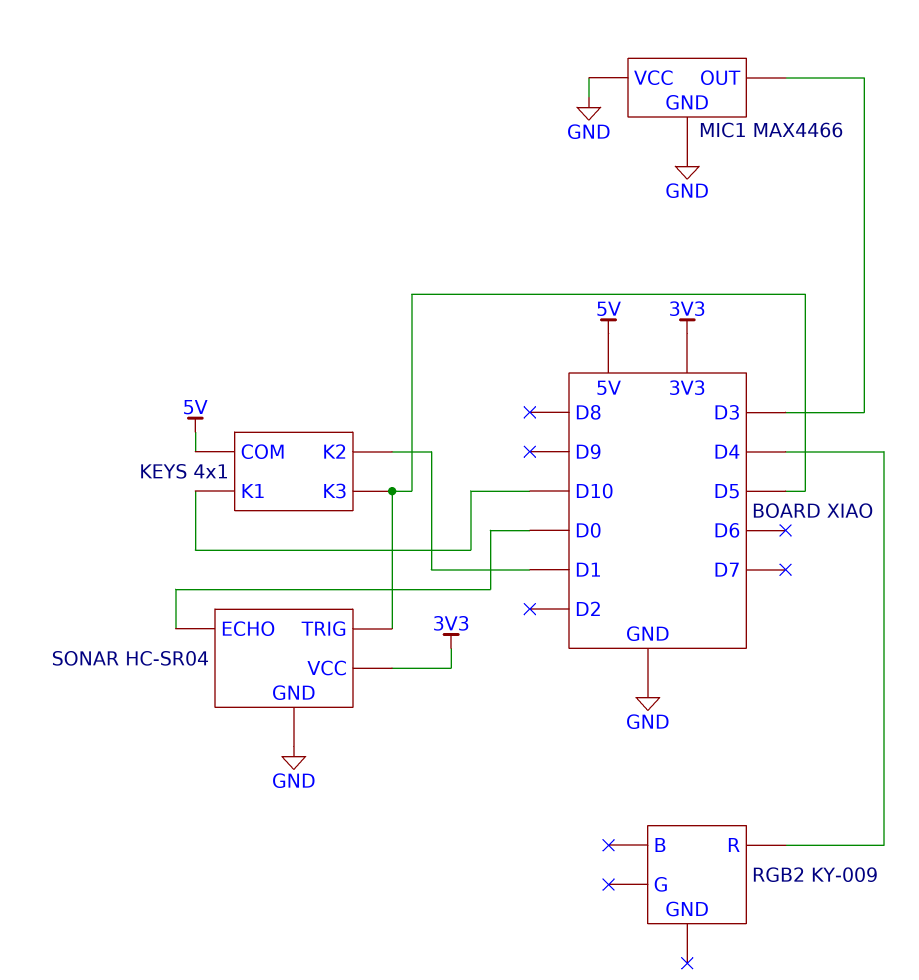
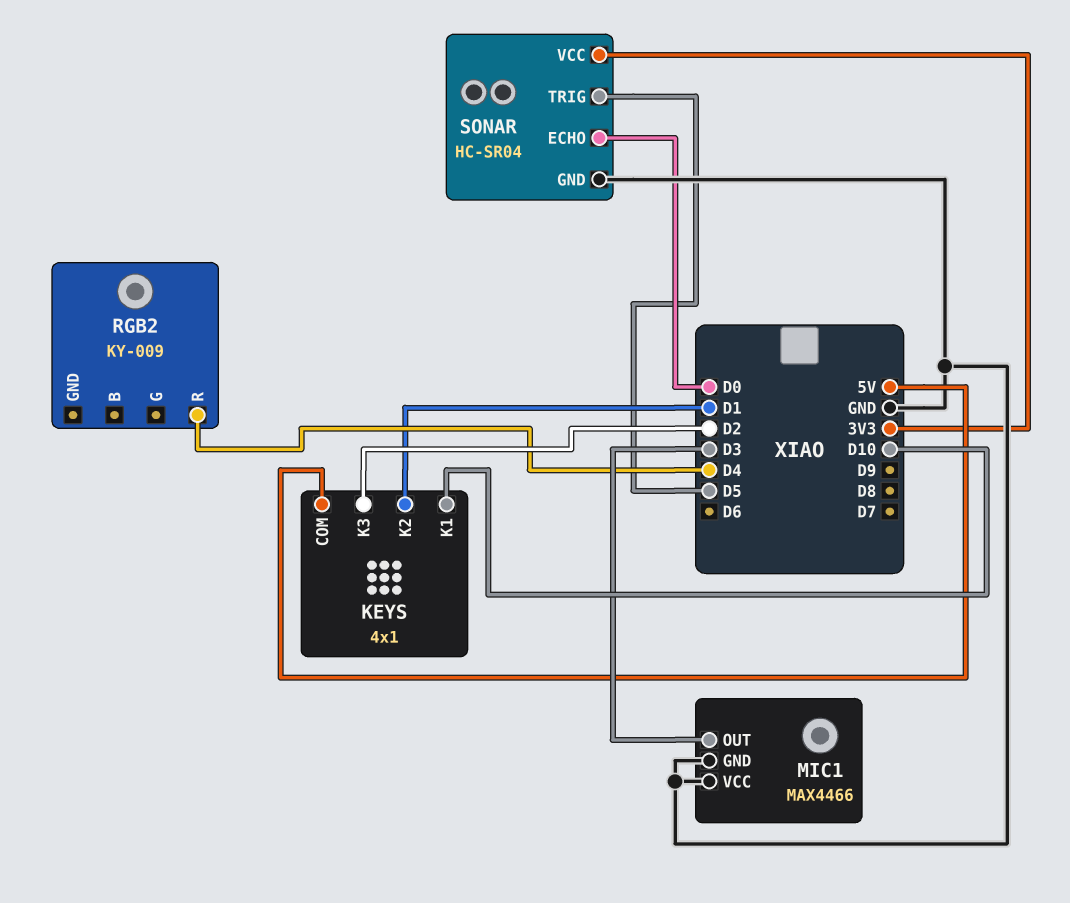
KEYS pin K3: D5 -> D2

